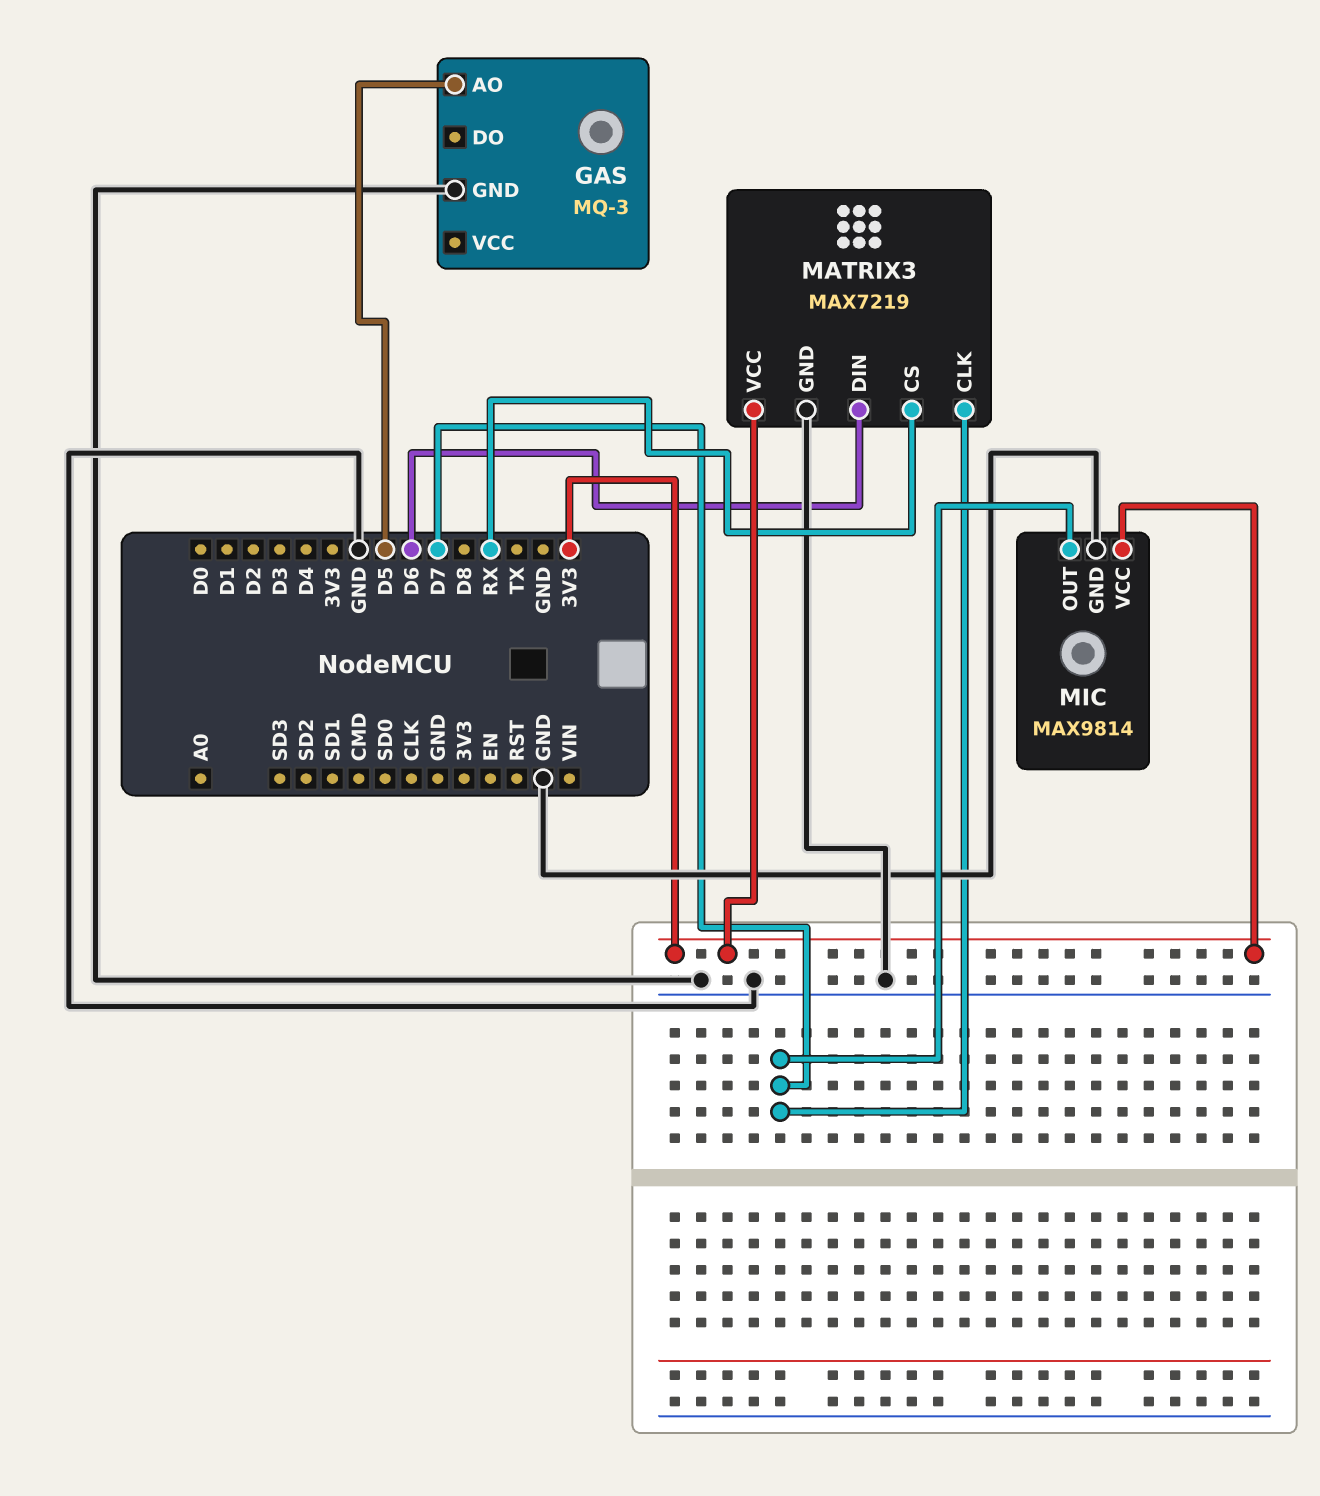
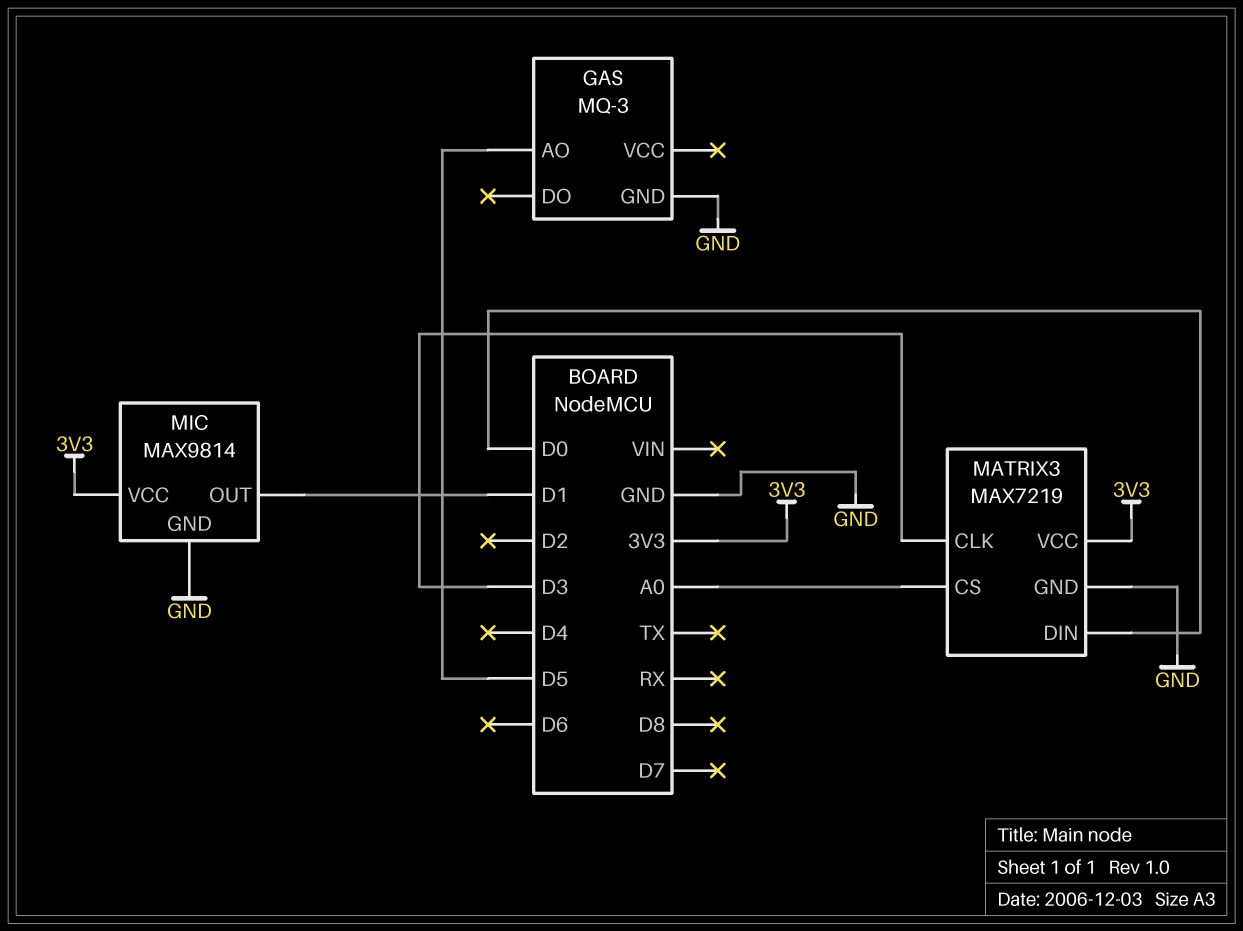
MATRIX3 pin CLK: D7 -> D3
MATRIX3 pin CS: RX -> A0
MATRIX3 pin DIN: D6 -> D0
MIC pin OUT: D7 -> D1

